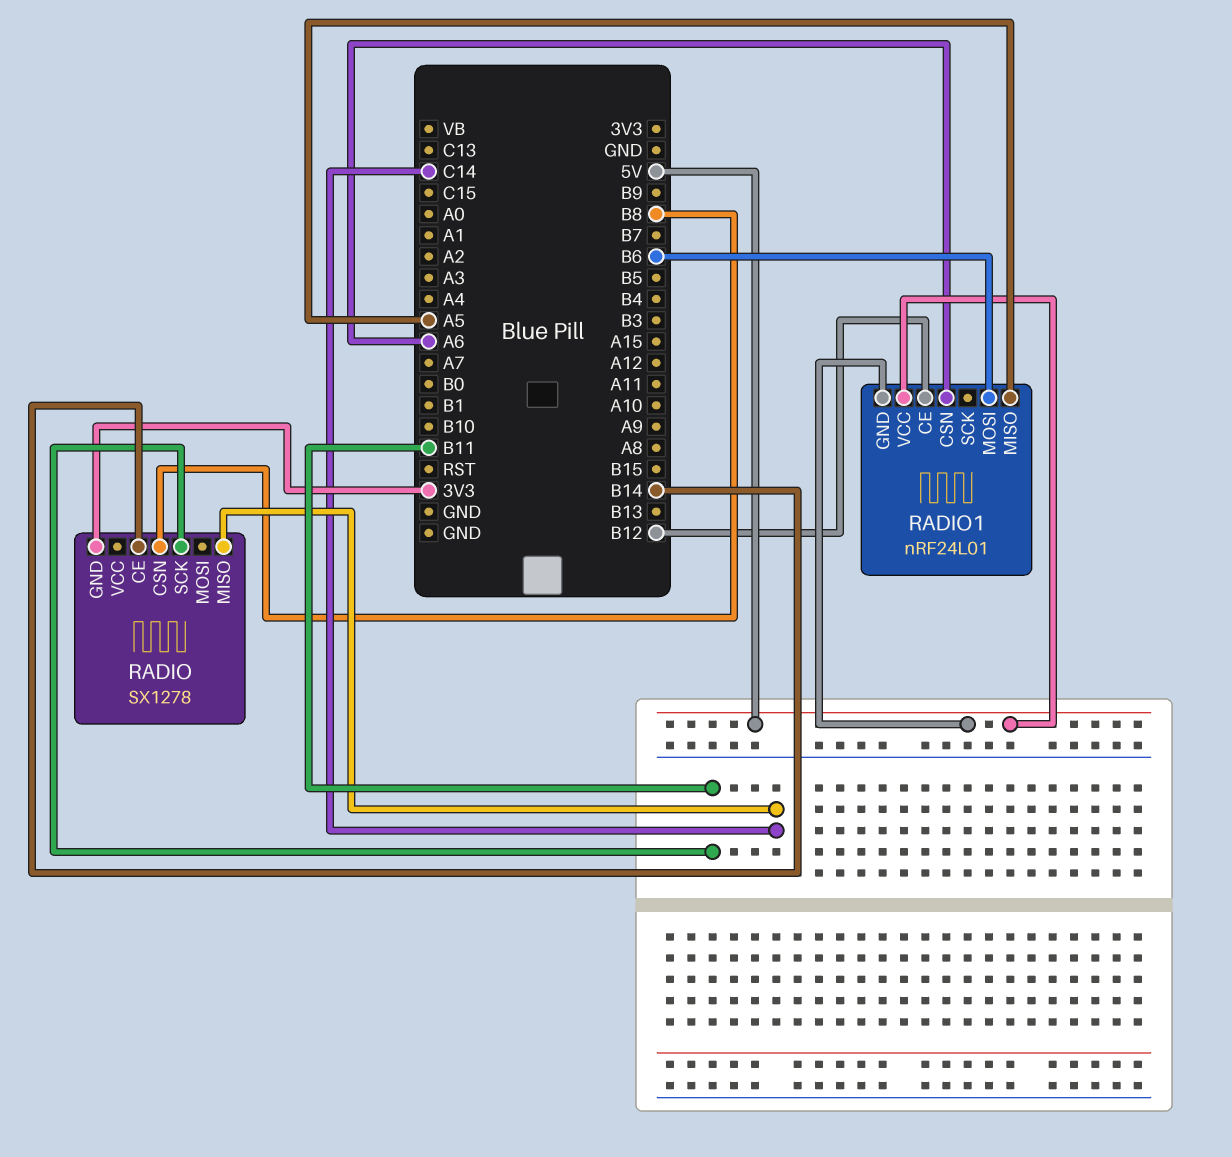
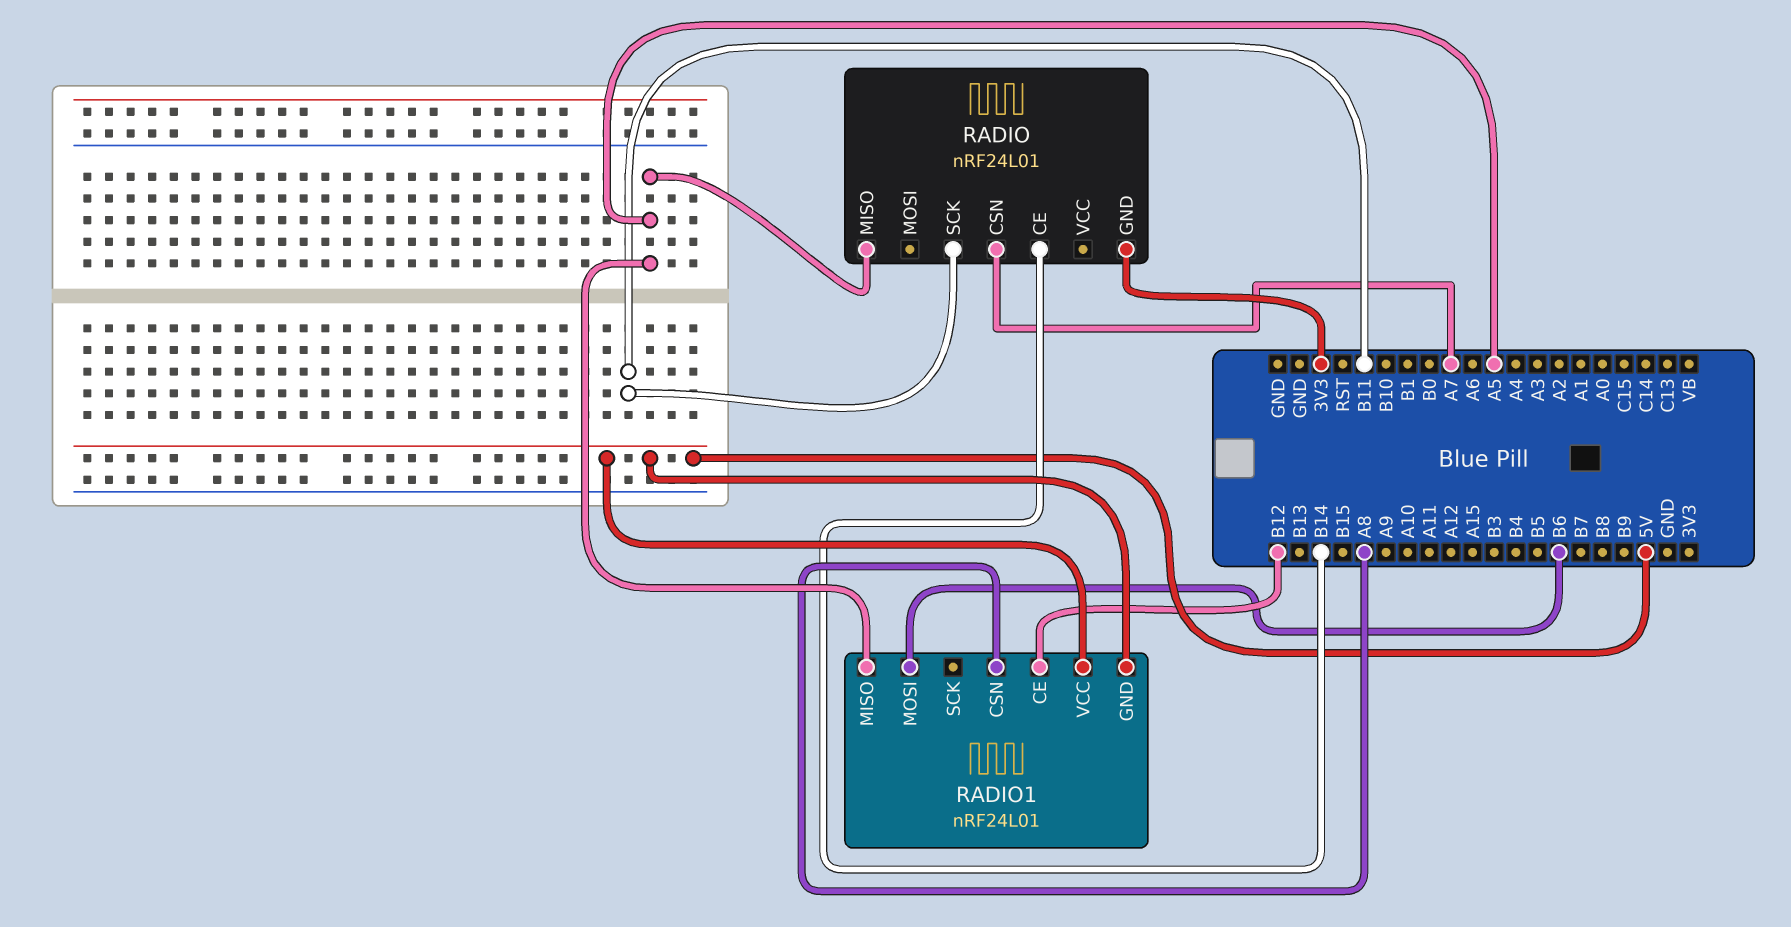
RADIO: SX1278 -> nRF24L01
RADIO pin CSN: B8 -> A7
RADIO pin MISO: C14 -> A5
RADIO1 pin CSN: A6 -> A8

